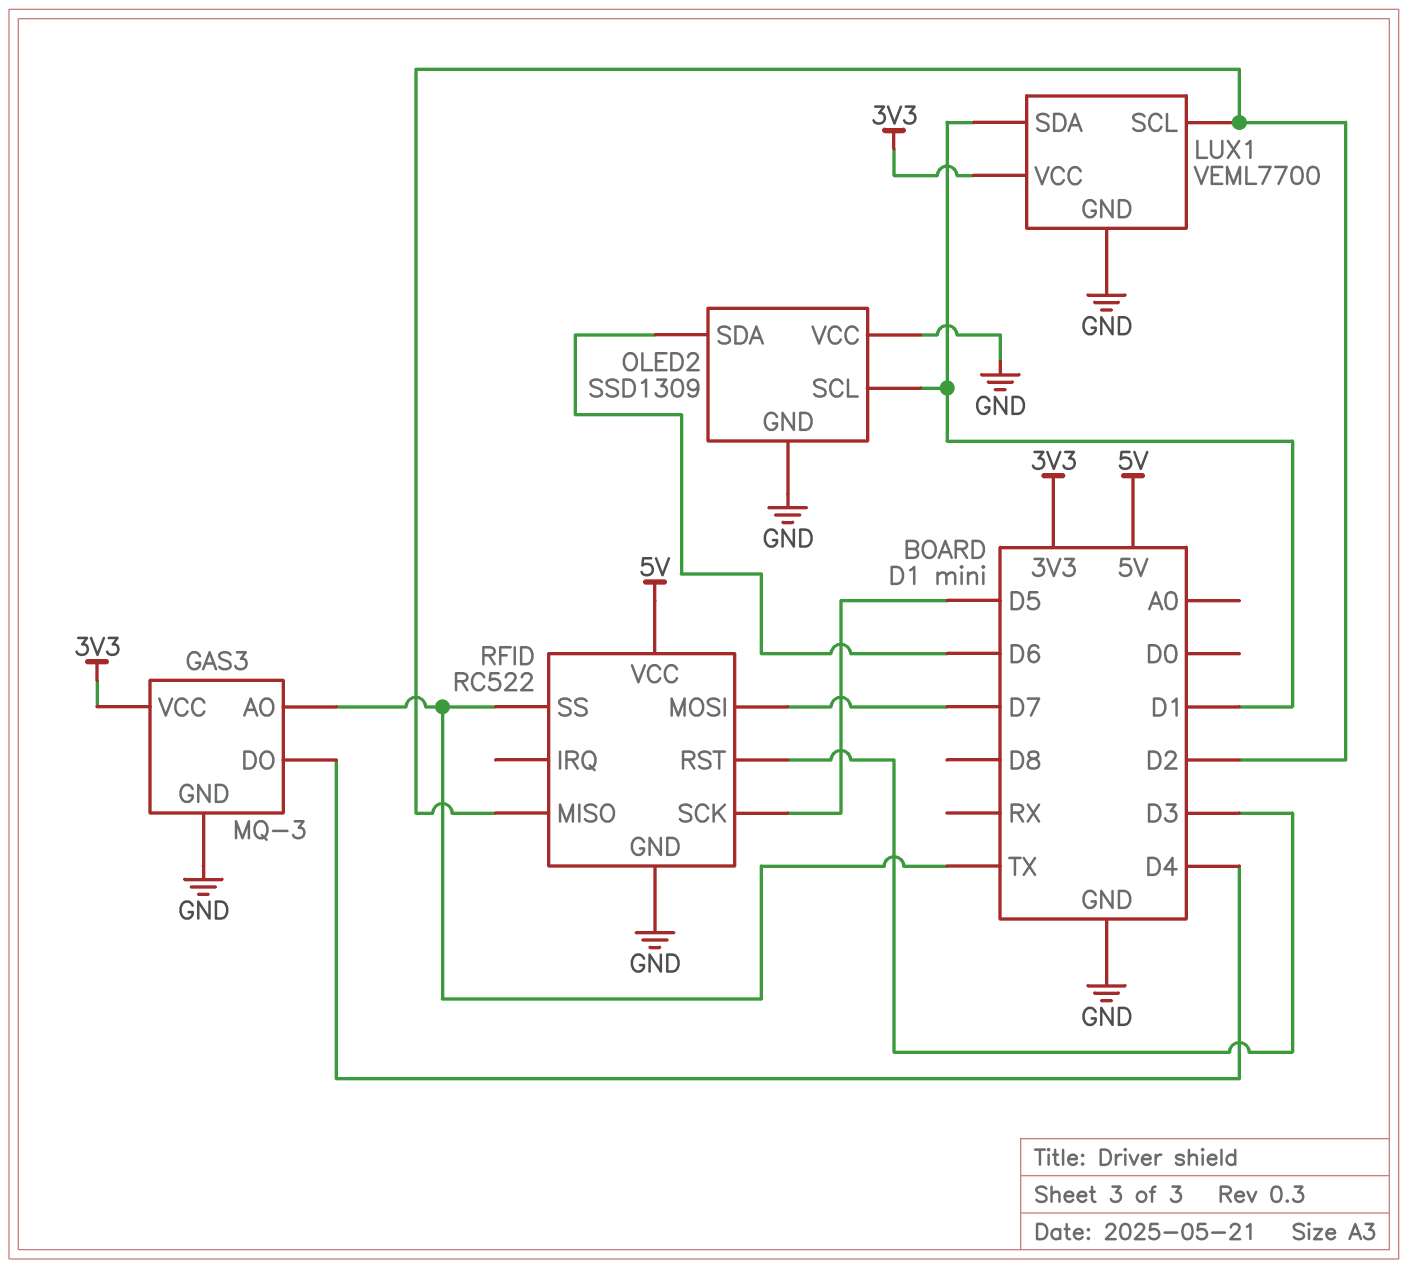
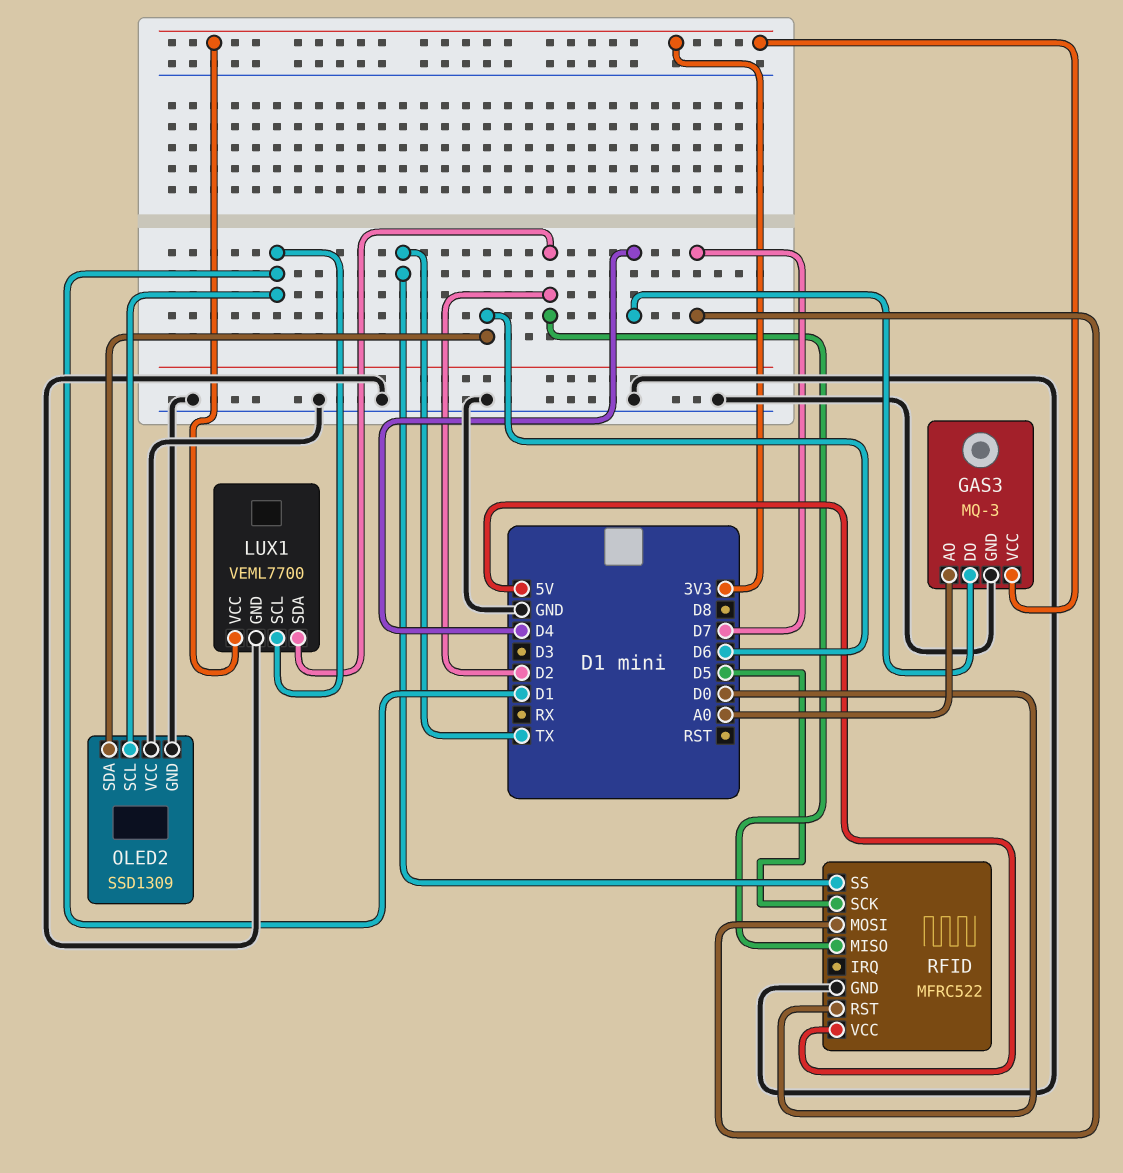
GAS3 pin AO: TX -> A0
LUX1 pin SCL: D2 -> D1
LUX1 pin SDA: D1 -> D2
RFID: RC522 -> MFRC522
RFID pin RST: D3 -> D0

